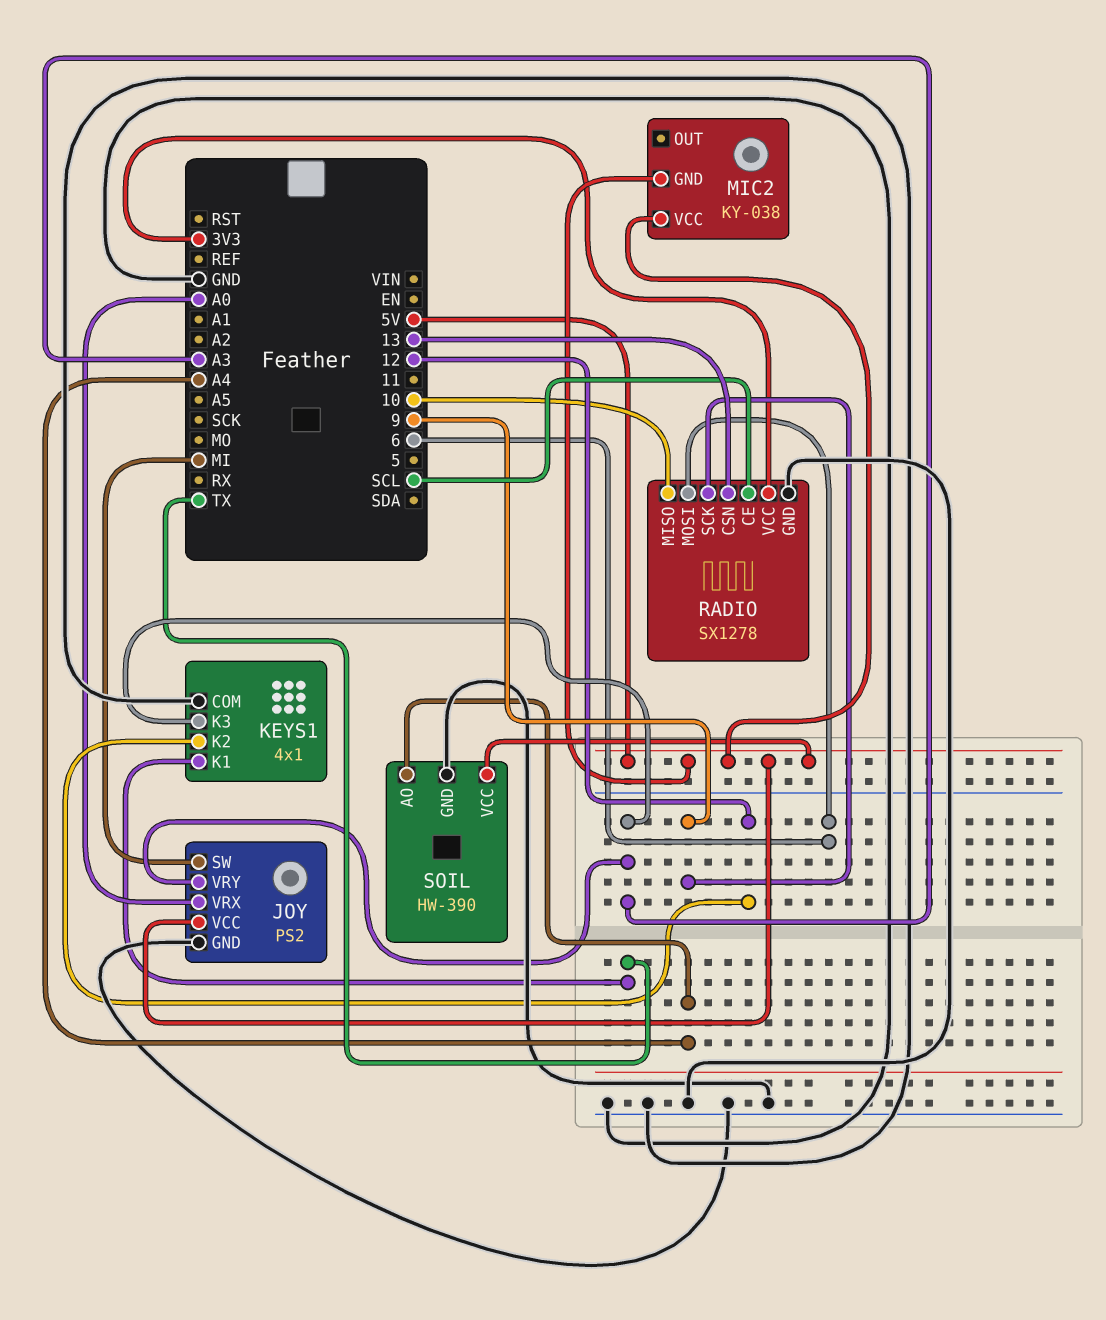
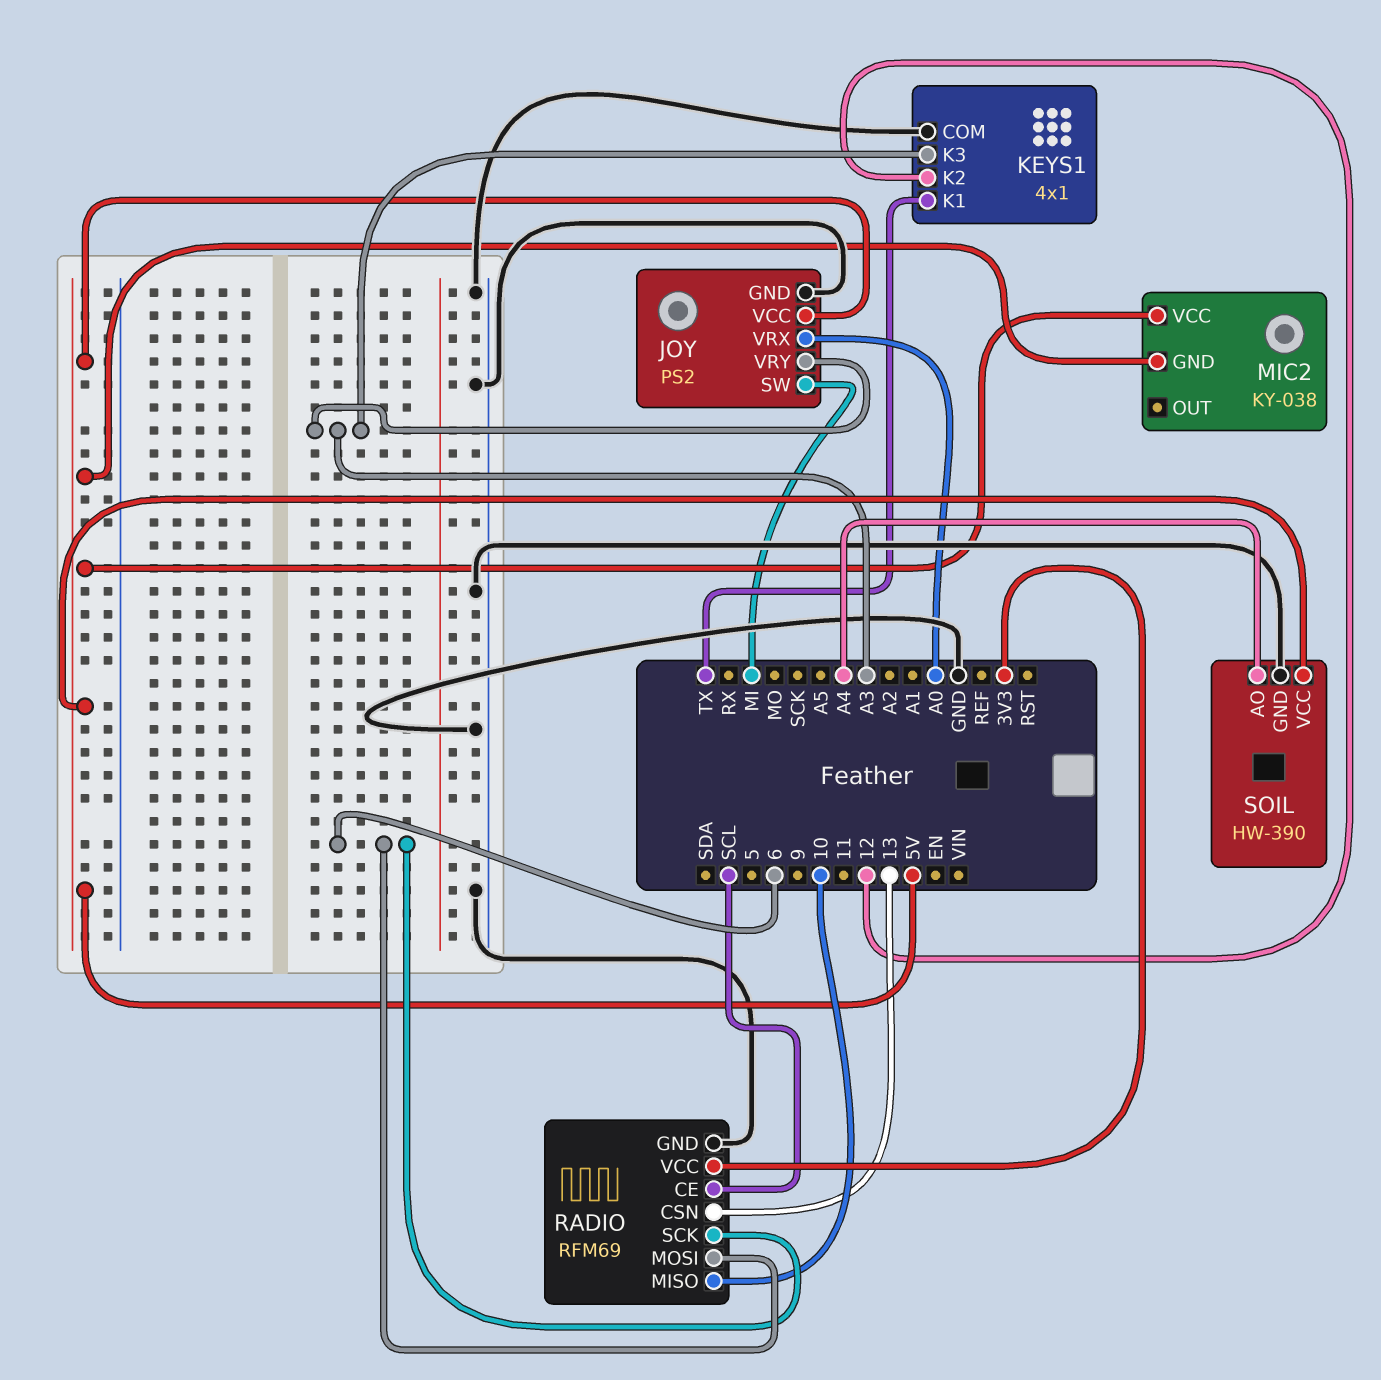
RADIO: SX1278 -> RFM69
RADIO pin SCK: 9 -> 6

